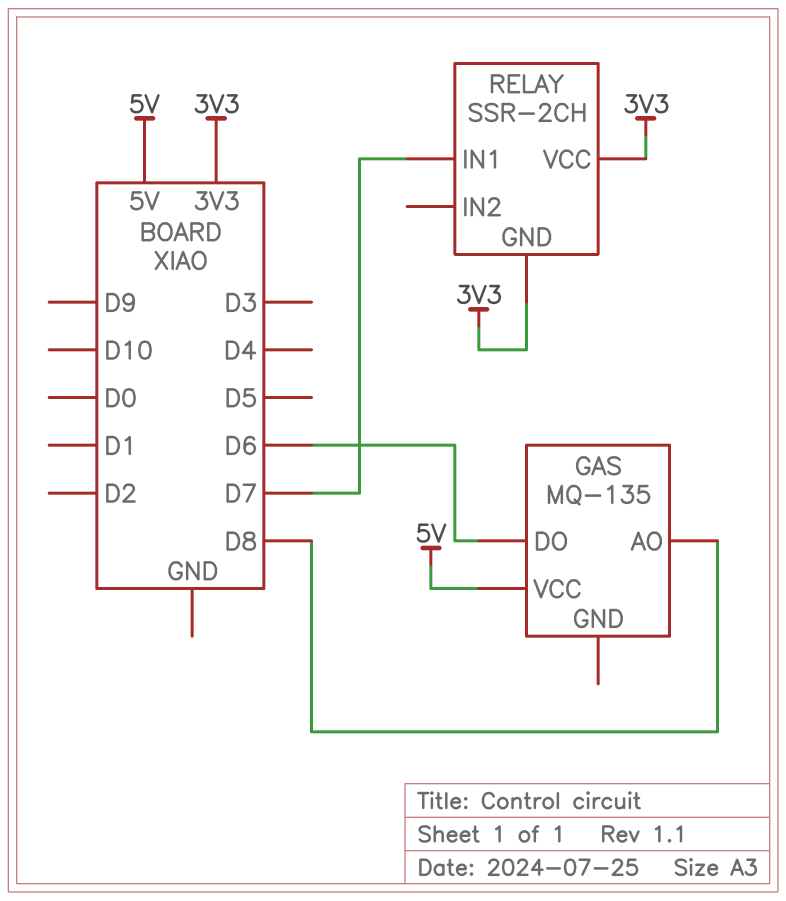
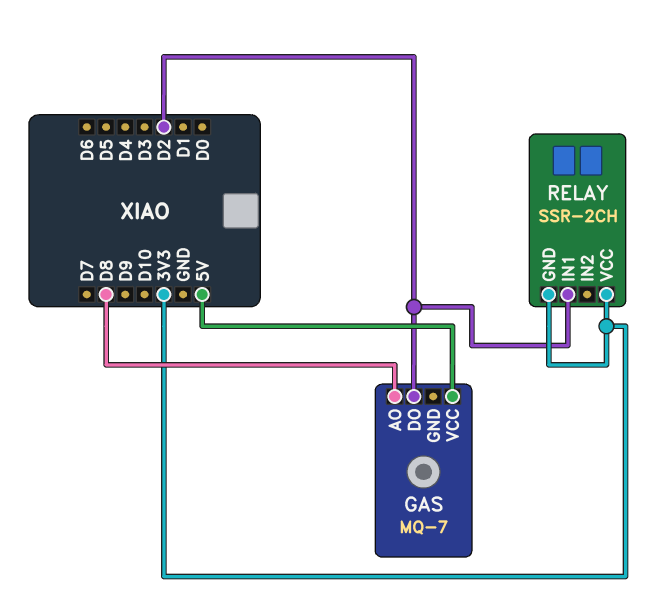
GAS: MQ-135 -> MQ-7
GAS pin DO: D6 -> D2
RELAY pin IN1: D7 -> D2

